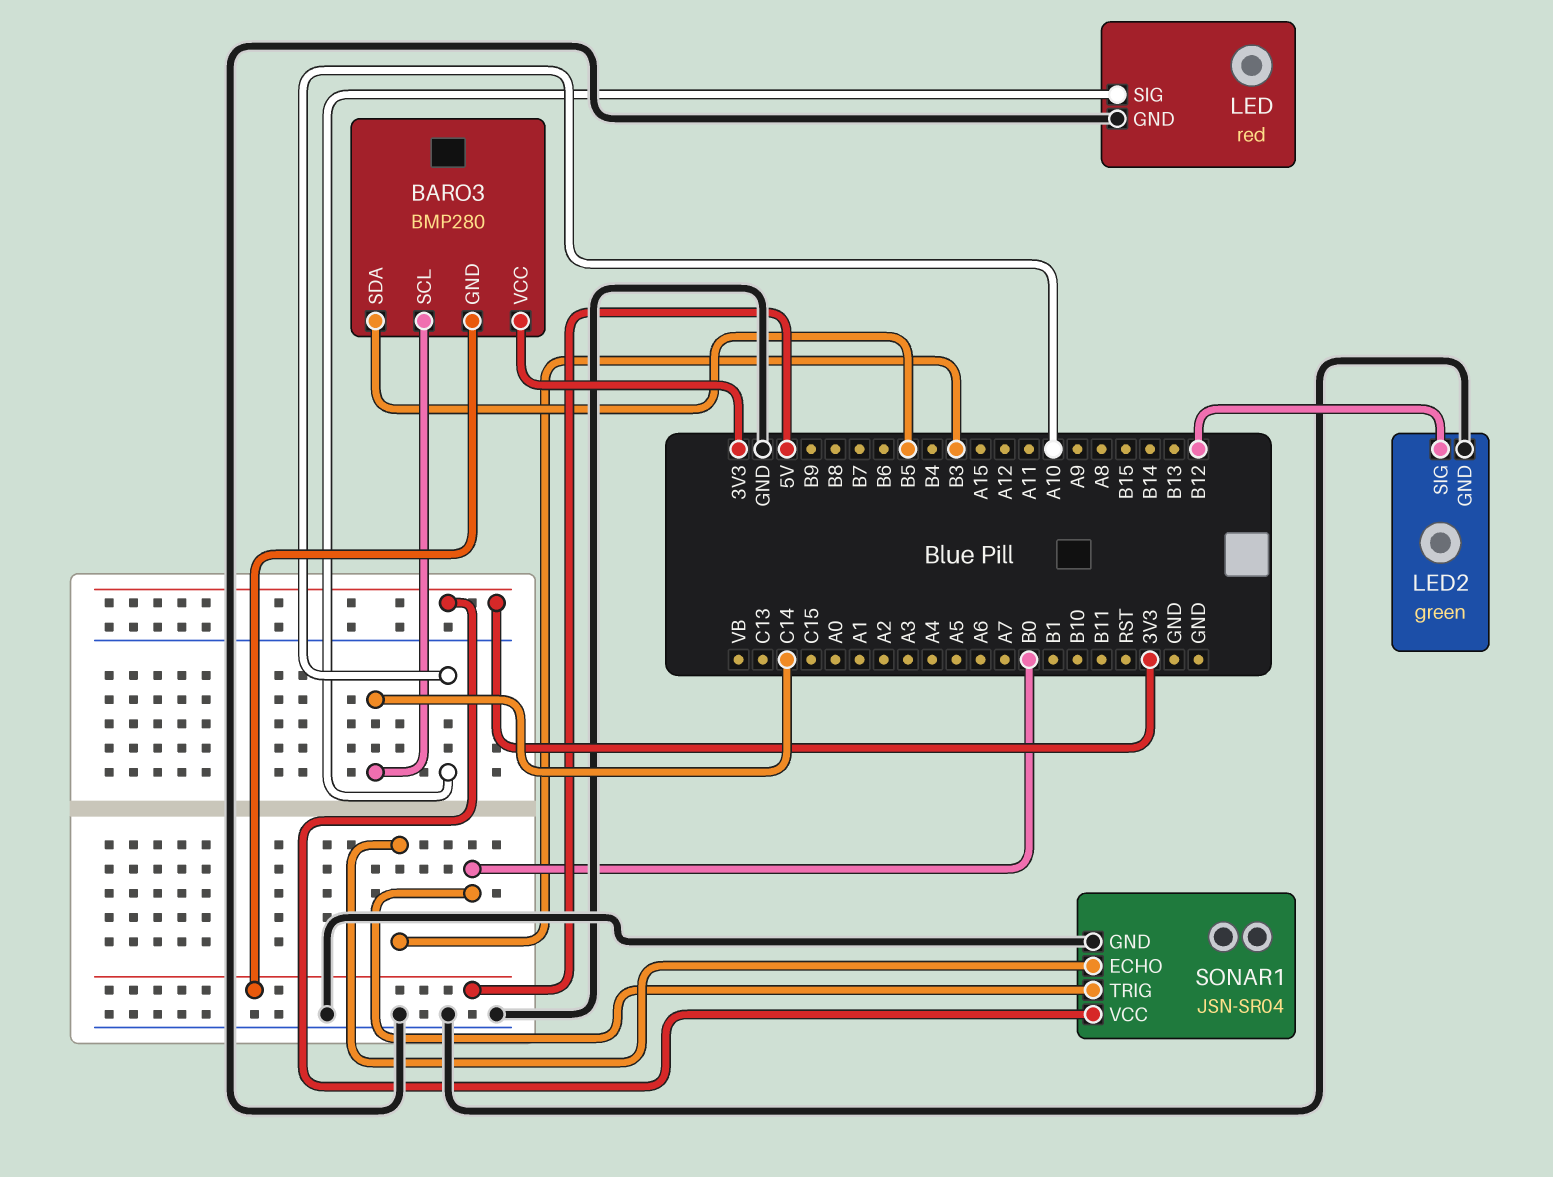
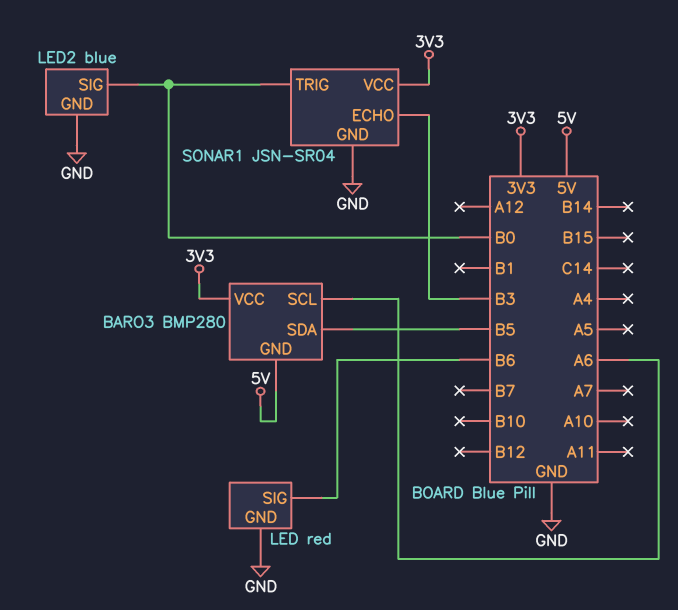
BARO3 pin SCL: C14 -> A6
LED pin SIG: A10 -> B6
LED2: green -> blue
LED2 pin SIG: B12 -> B0

